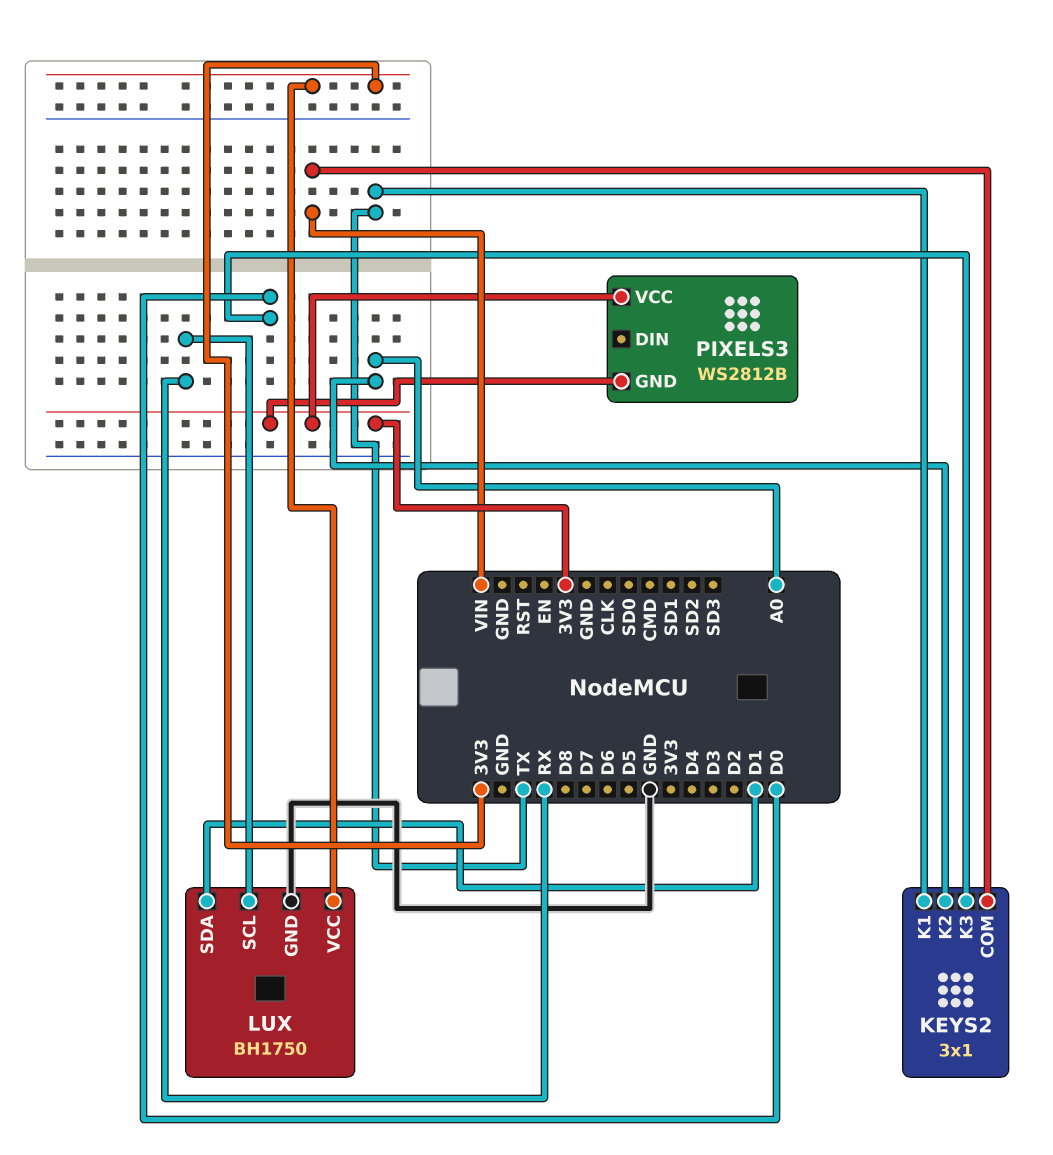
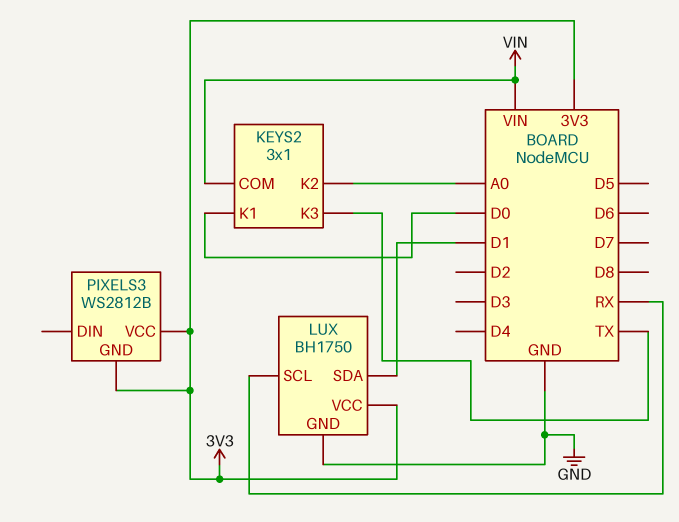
KEYS2 pin K1: TX -> D0
KEYS2 pin K3: D0 -> TX

